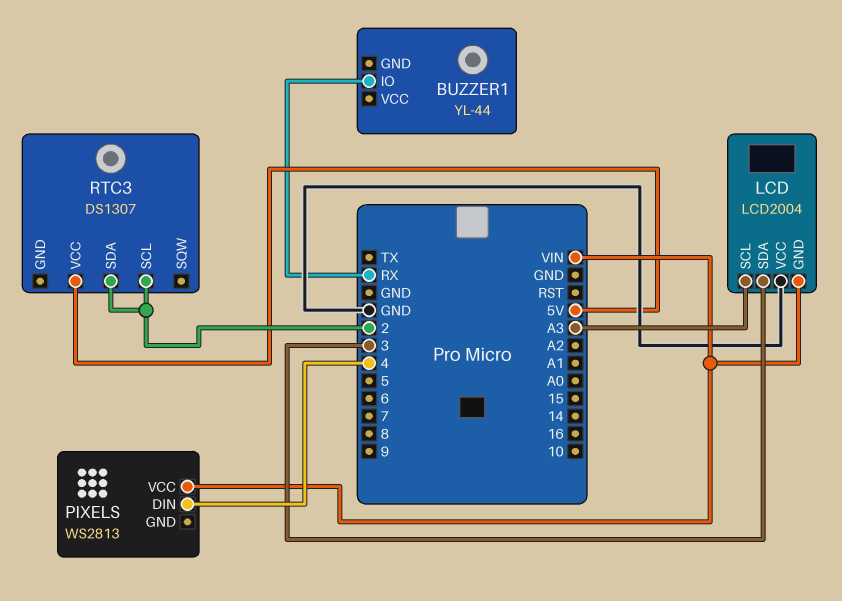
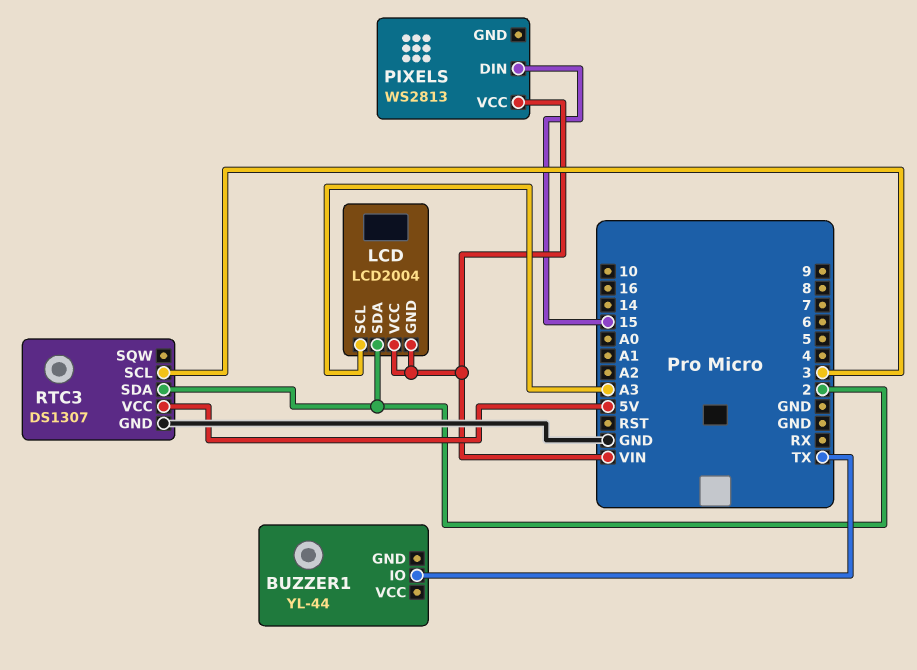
BUZZER1 pin IO: RX -> TX
LCD pin SDA: 3 -> 2
LCD pin VCC: GND -> VIN
PIXELS pin DIN: 4 -> 15
RTC3 pin GND: none -> GND
RTC3 pin SCL: 2 -> 3

